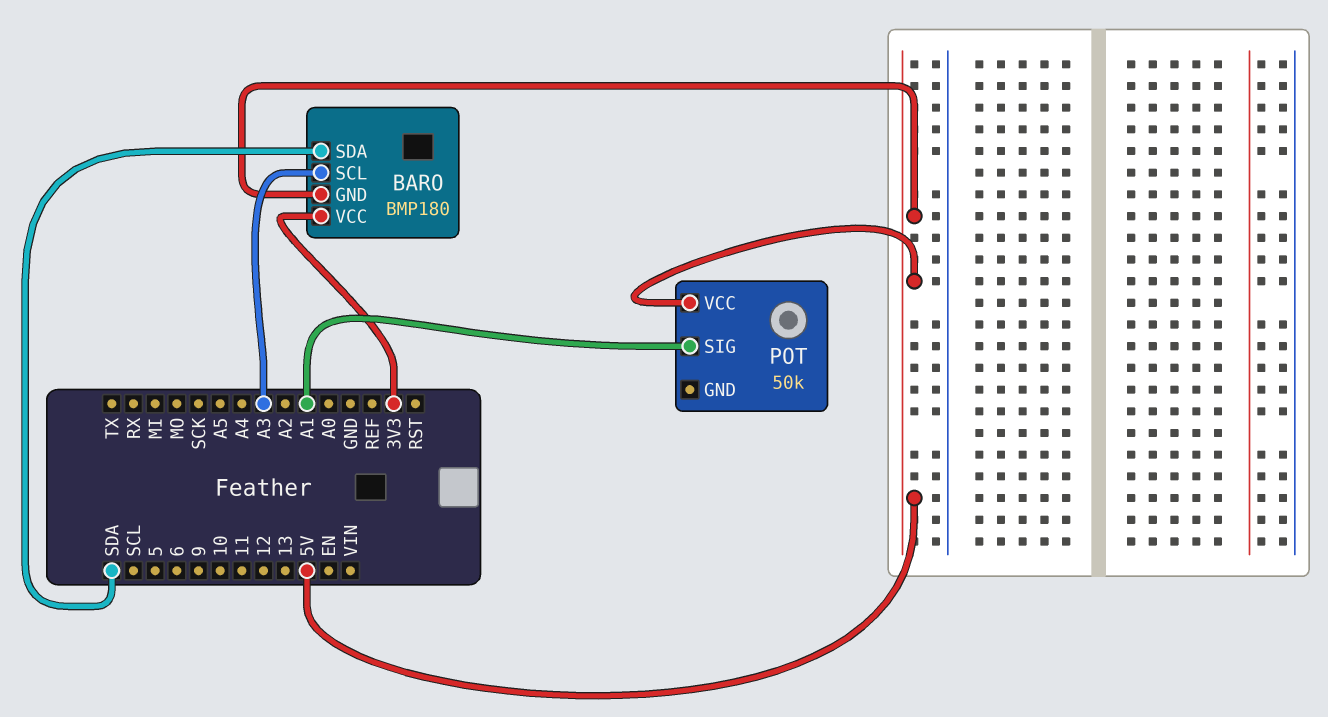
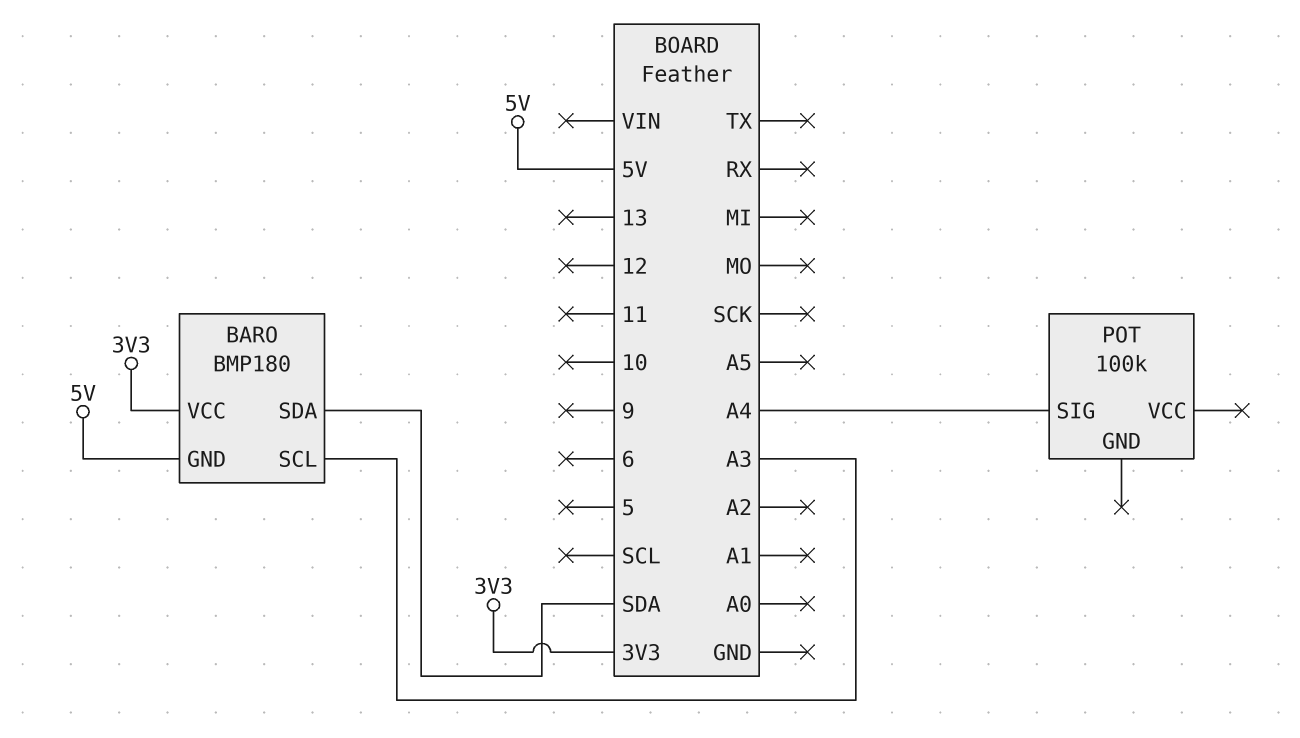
POT: 50k -> 100k
POT pin SIG: A1 -> A4
POT pin VCC: 5V -> none

